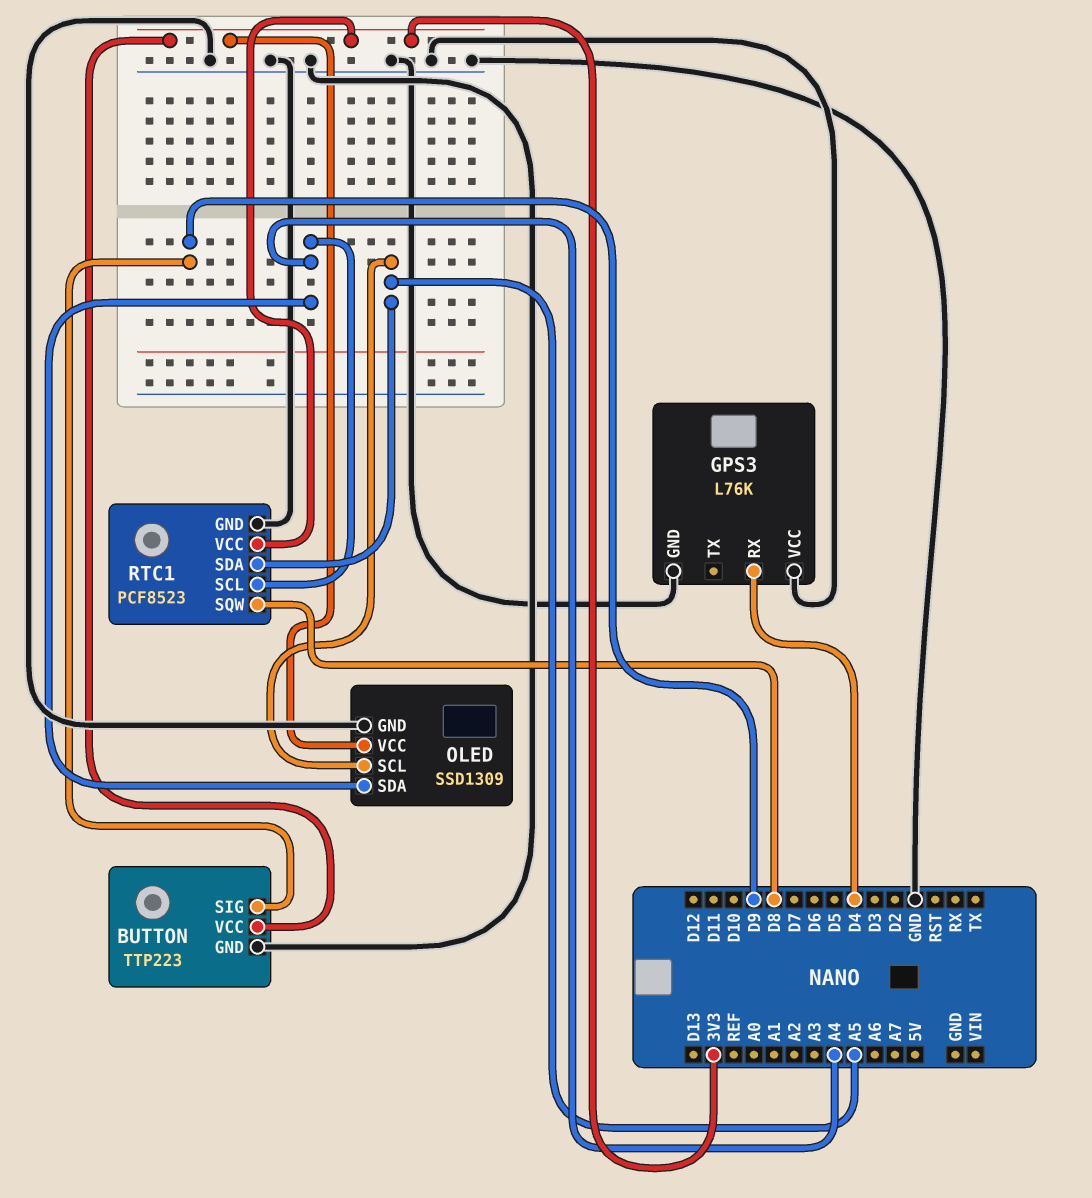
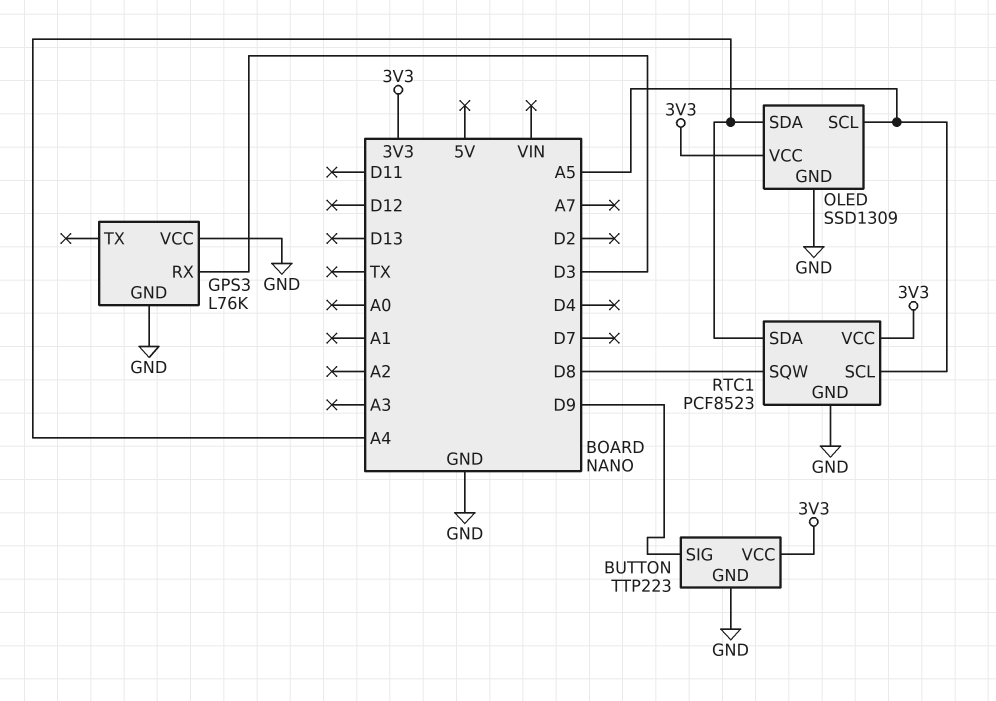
GPS3 pin RX: D4 -> D3
RTC1 pin SCL: A4 -> A5
RTC1 pin SDA: A5 -> A4

